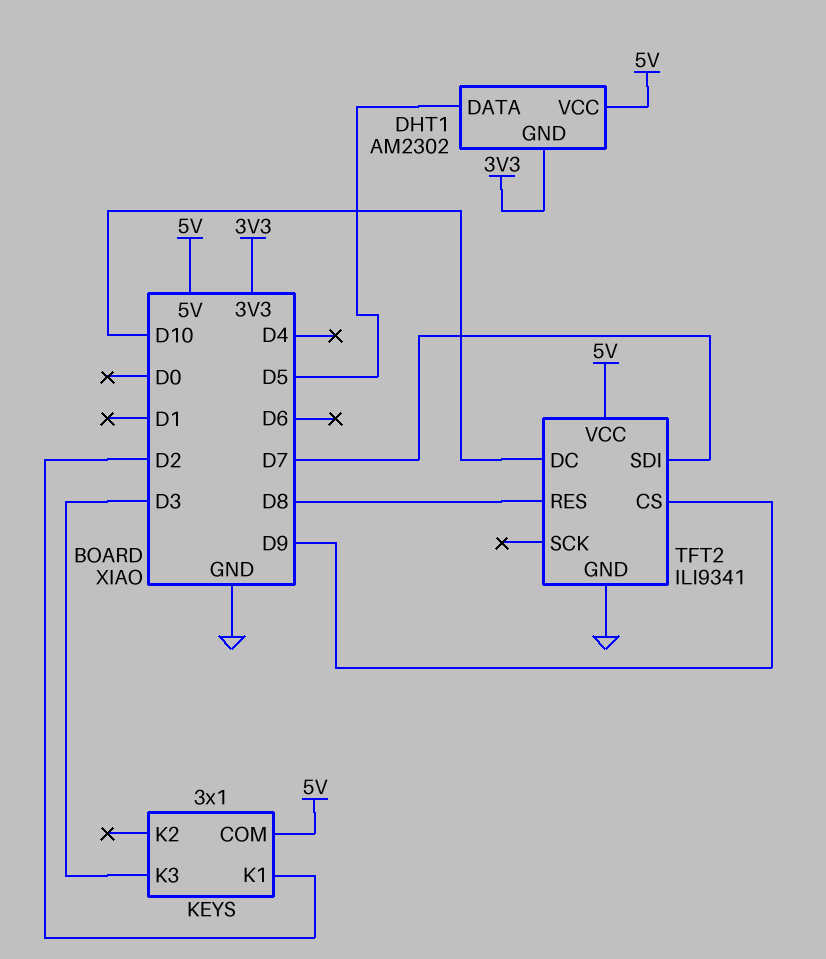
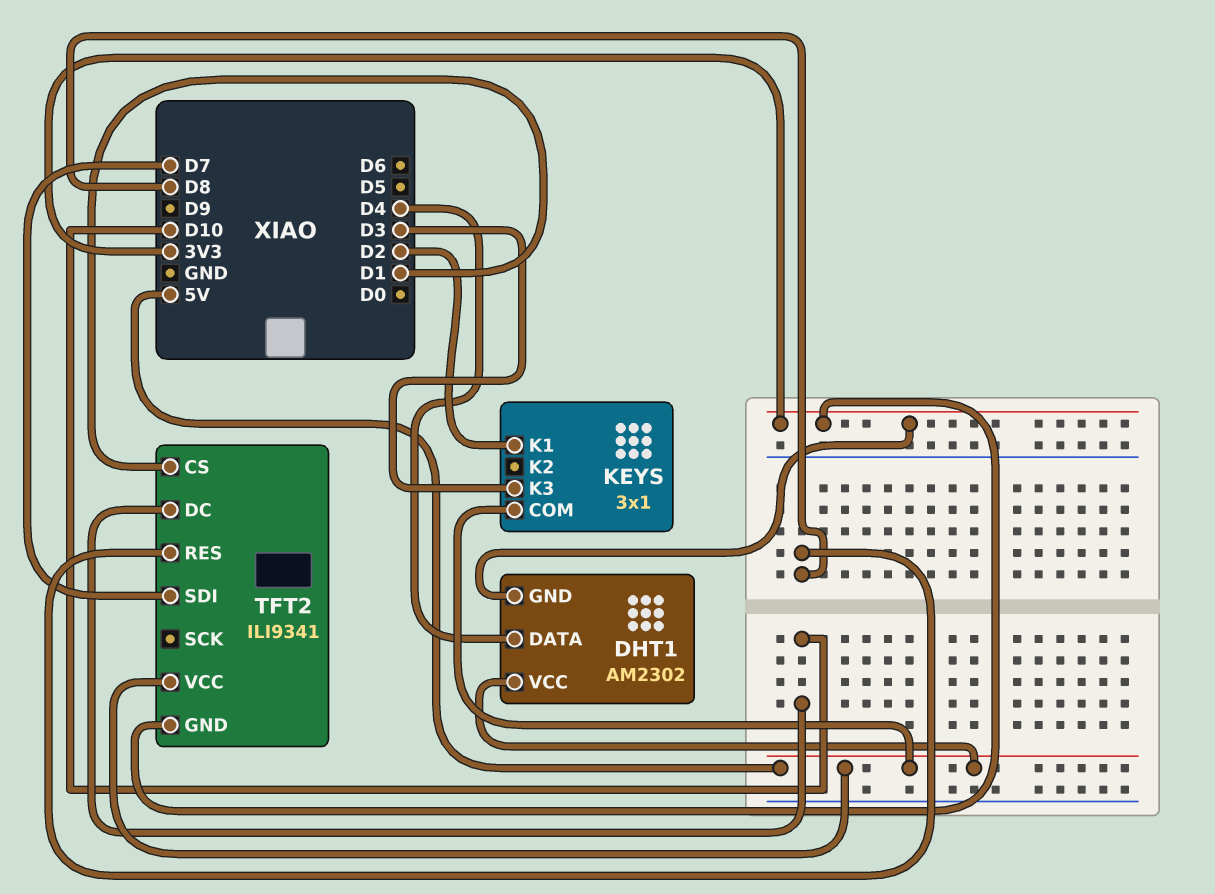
DHT1 pin DATA: D5 -> D4
TFT2 pin CS: D9 -> D1
TFT2 pin GND: GND -> 3V3

